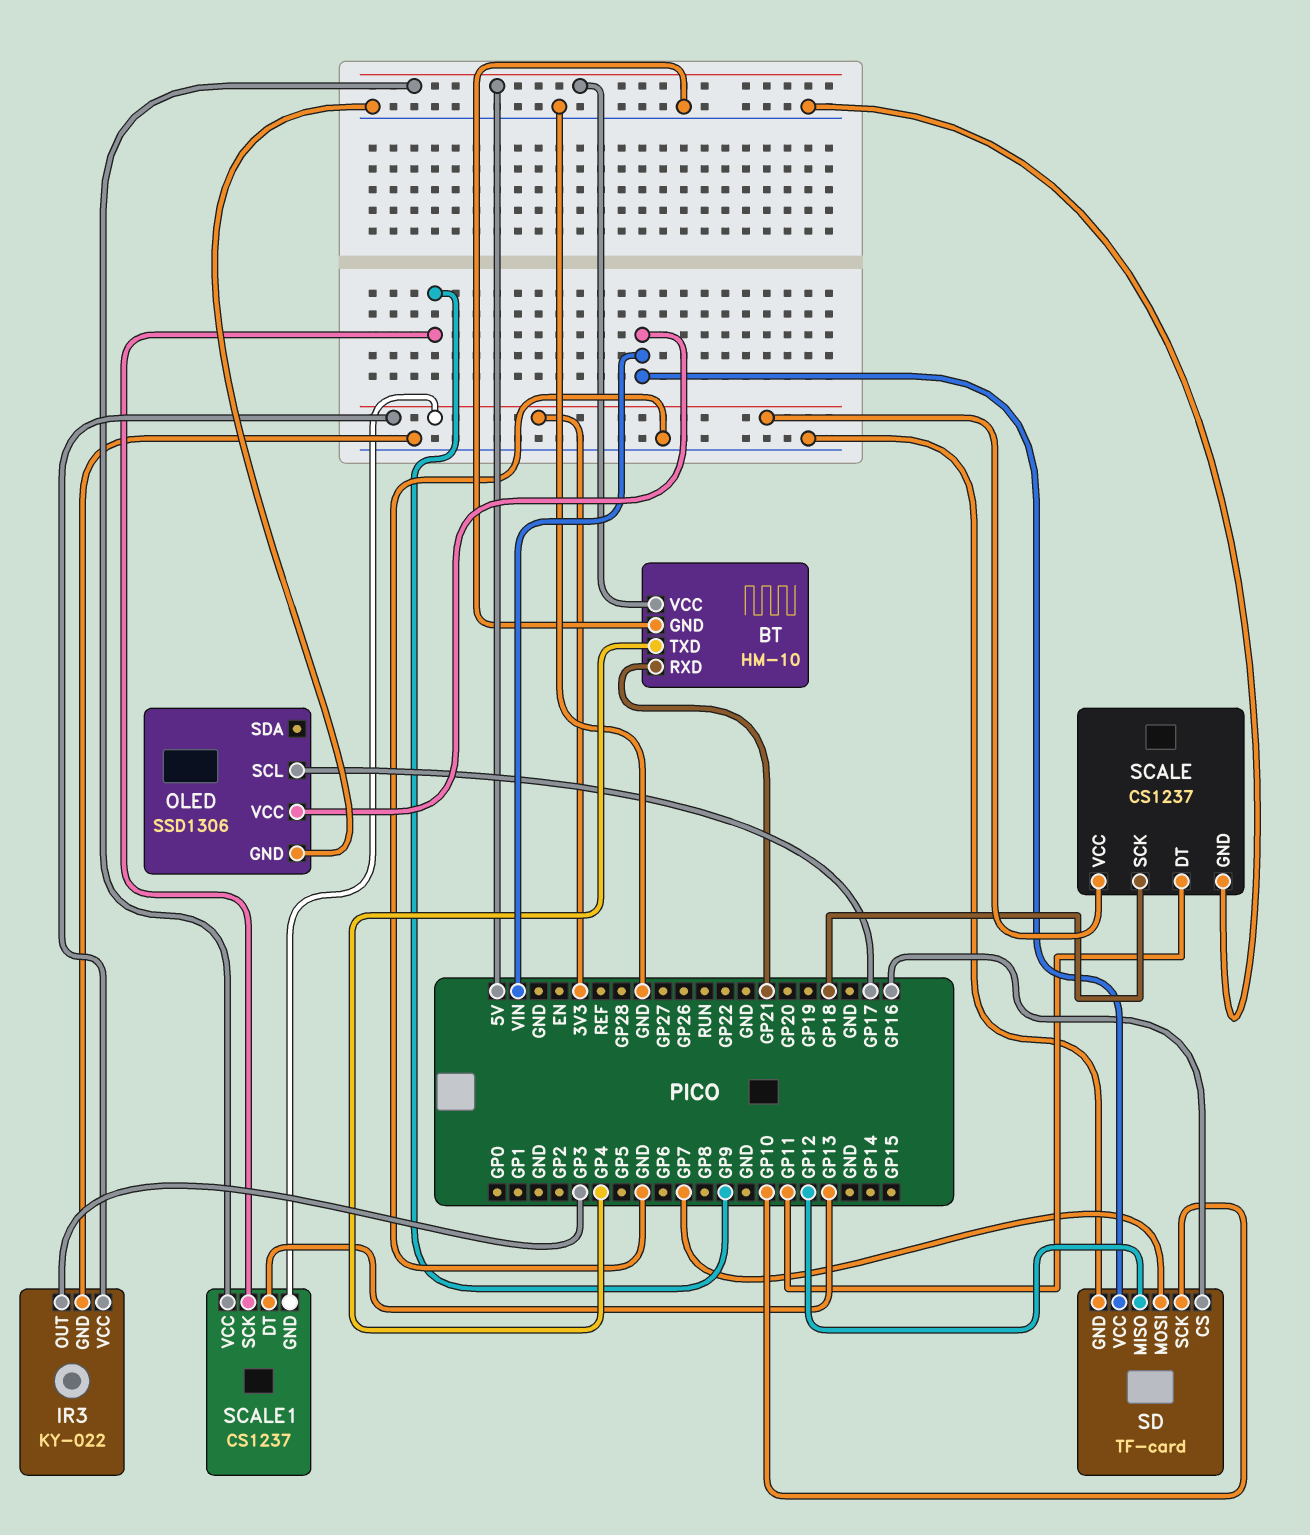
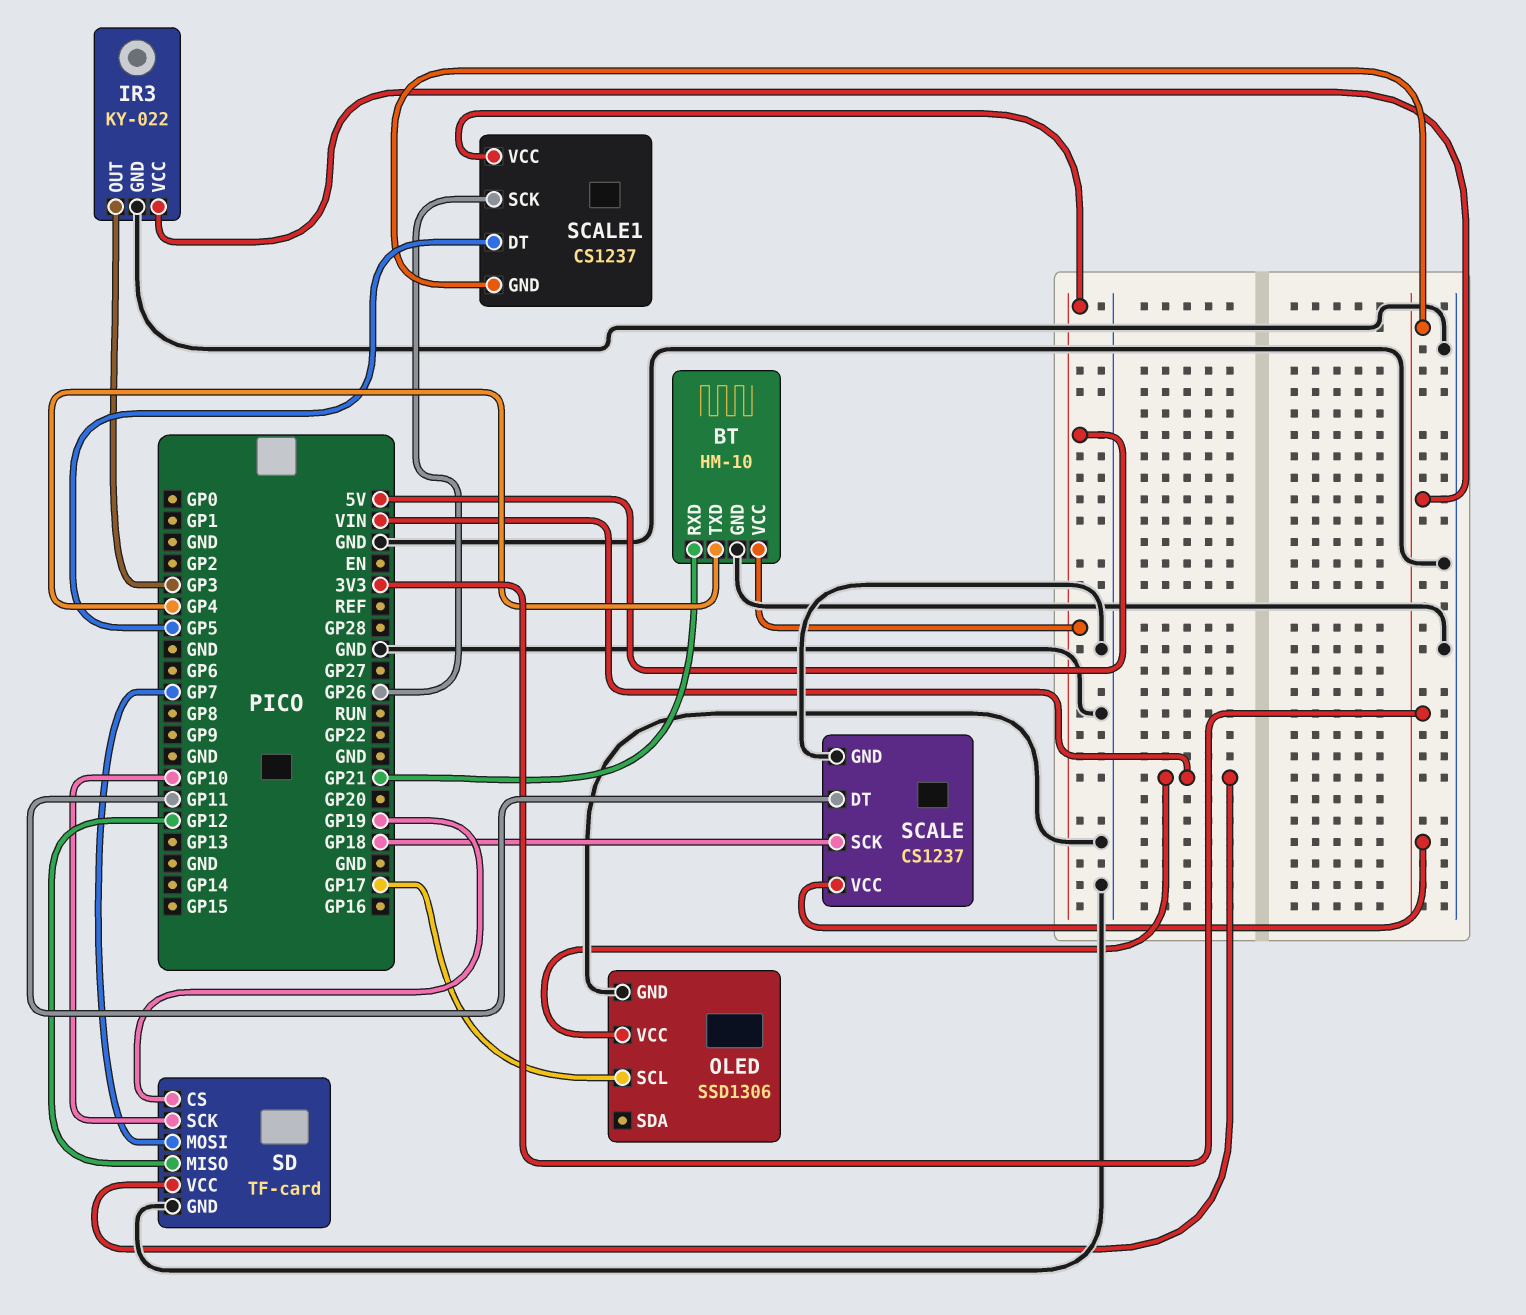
SCALE1 pin DT: GP13 -> GP5
SCALE1 pin SCK: GP9 -> GP26
SD pin CS: GP16 -> GP19

